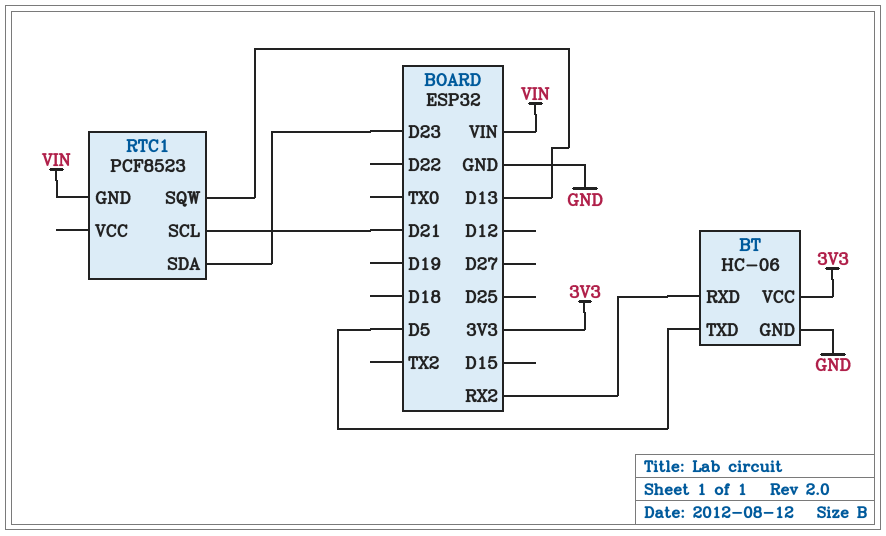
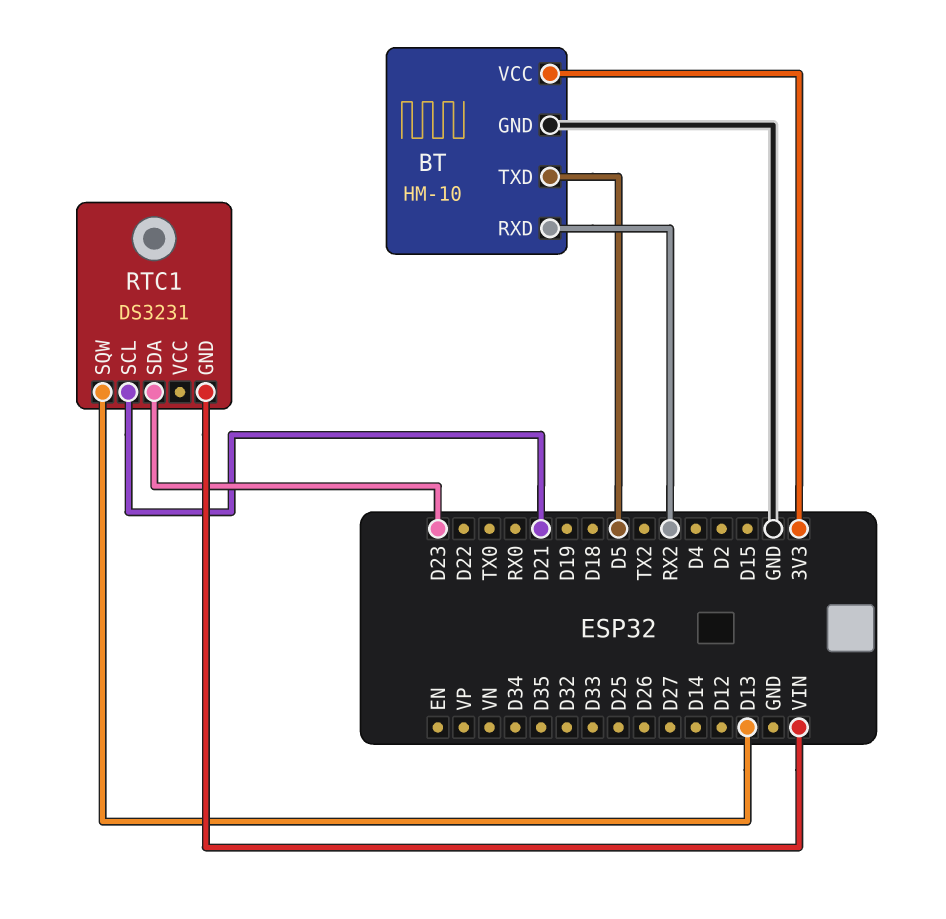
BT: HC-06 -> HM-10
RTC1: PCF8523 -> DS3231

